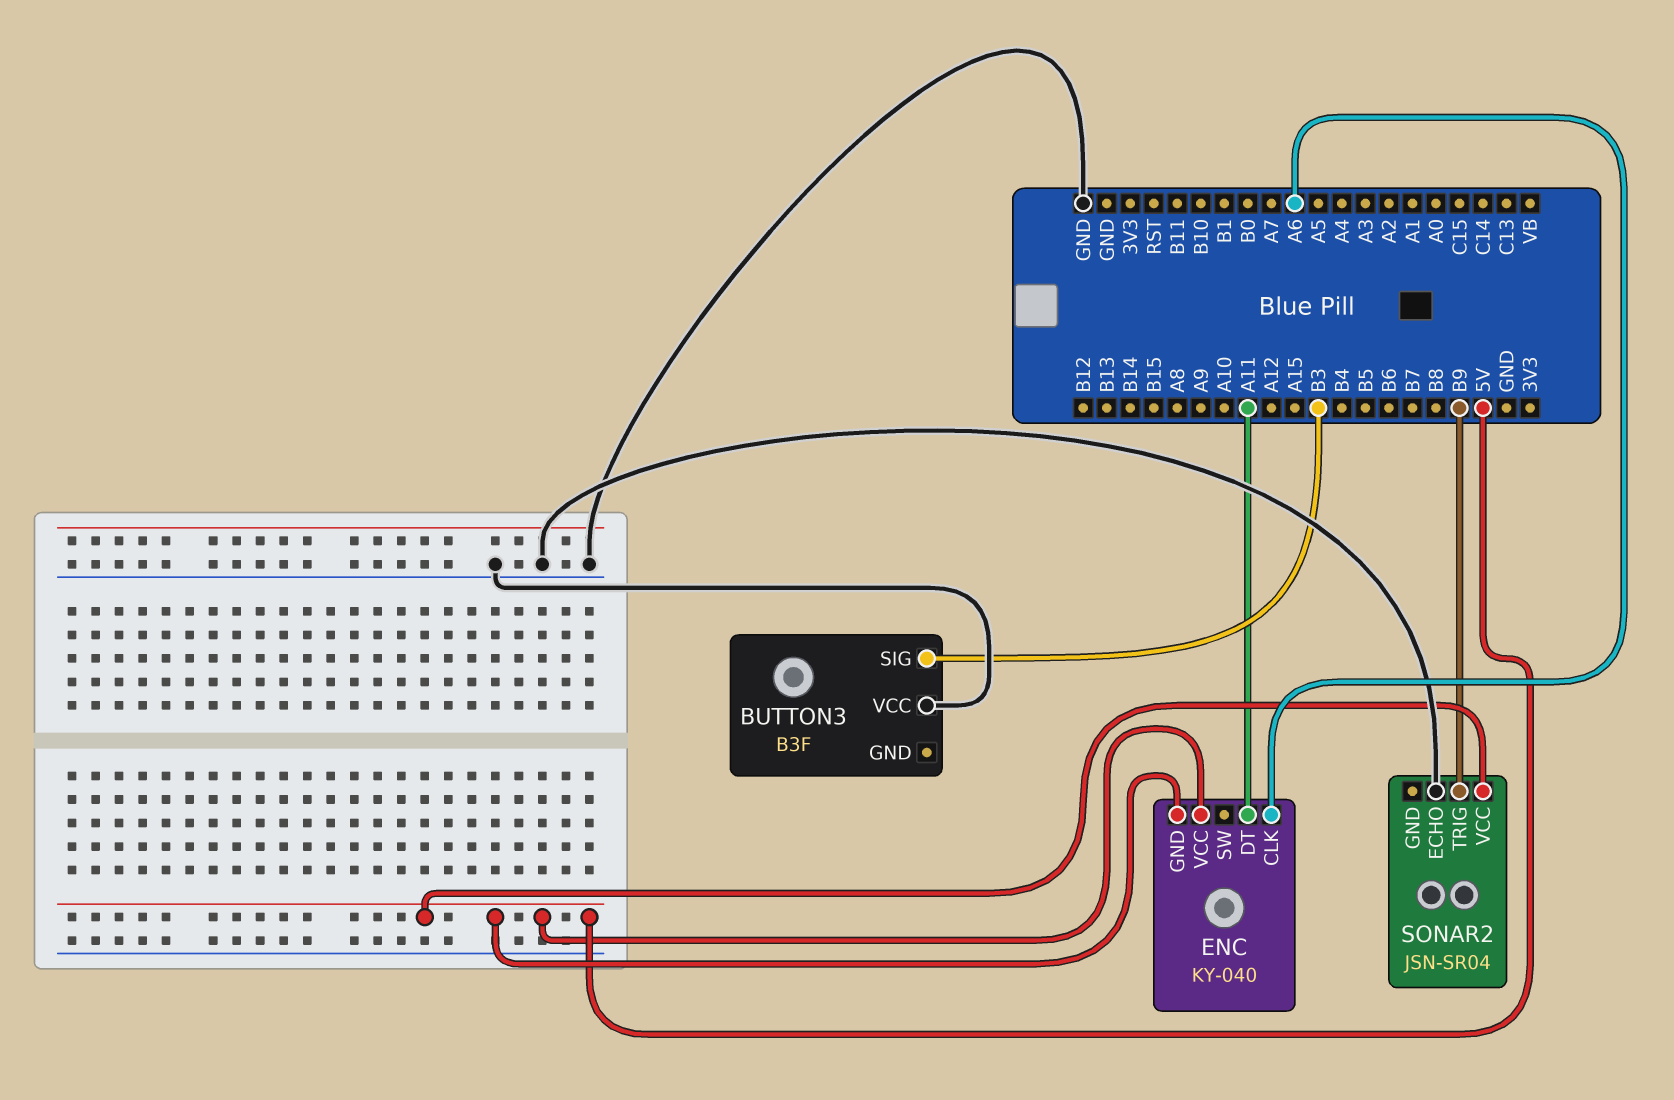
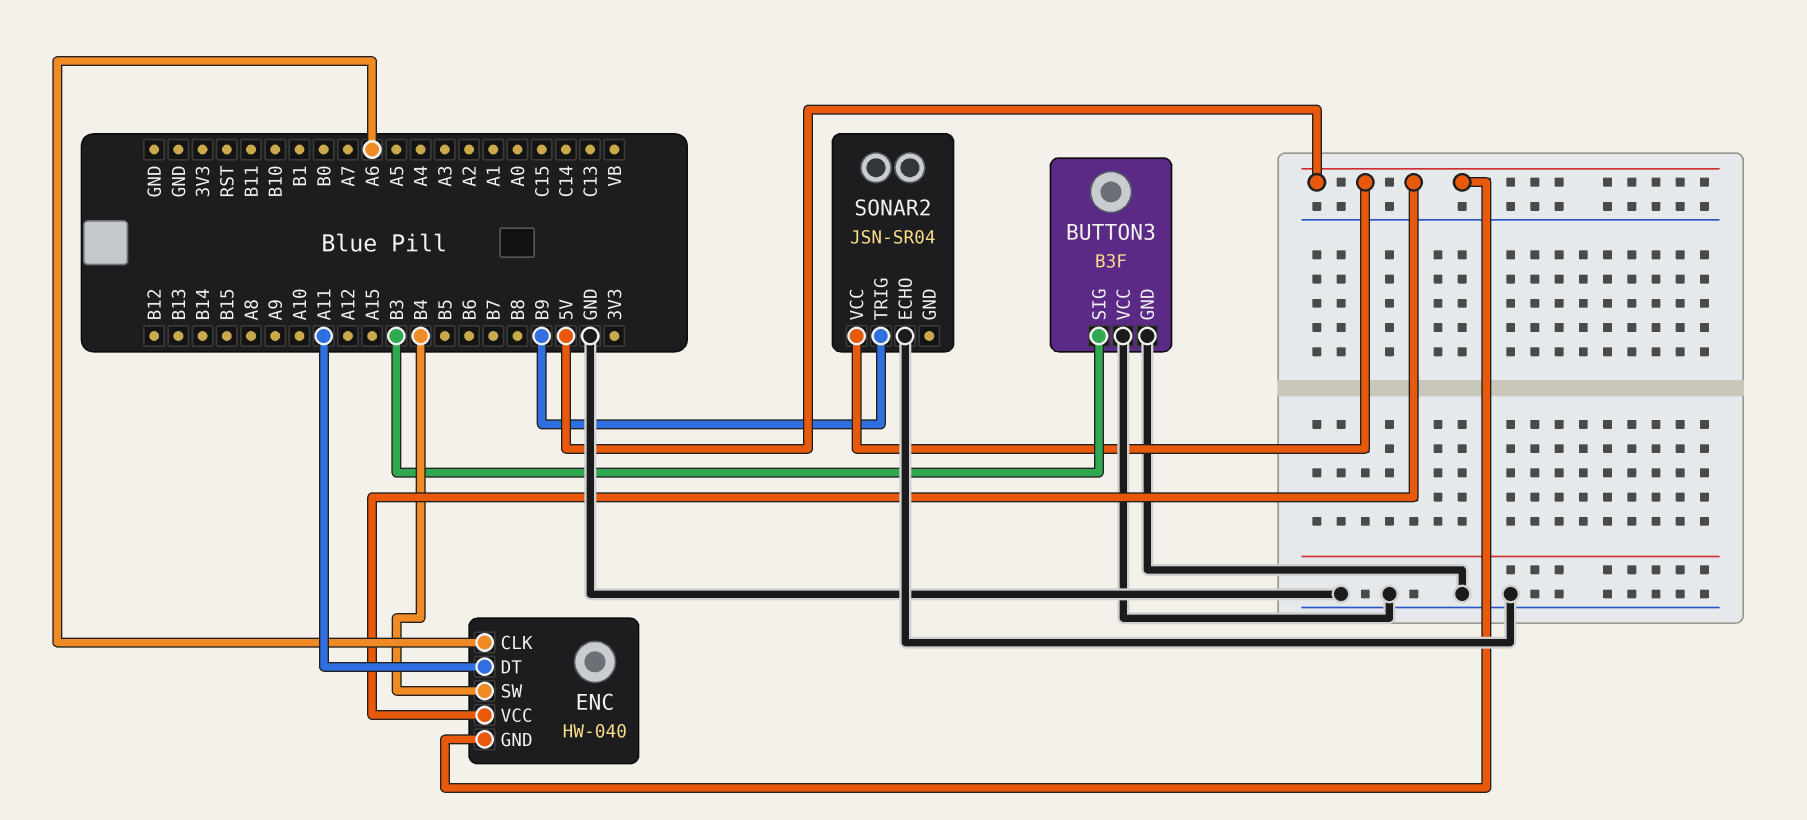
BUTTON3 pin GND: none -> GND
ENC: KY-040 -> HW-040
ENC pin SW: none -> B4

